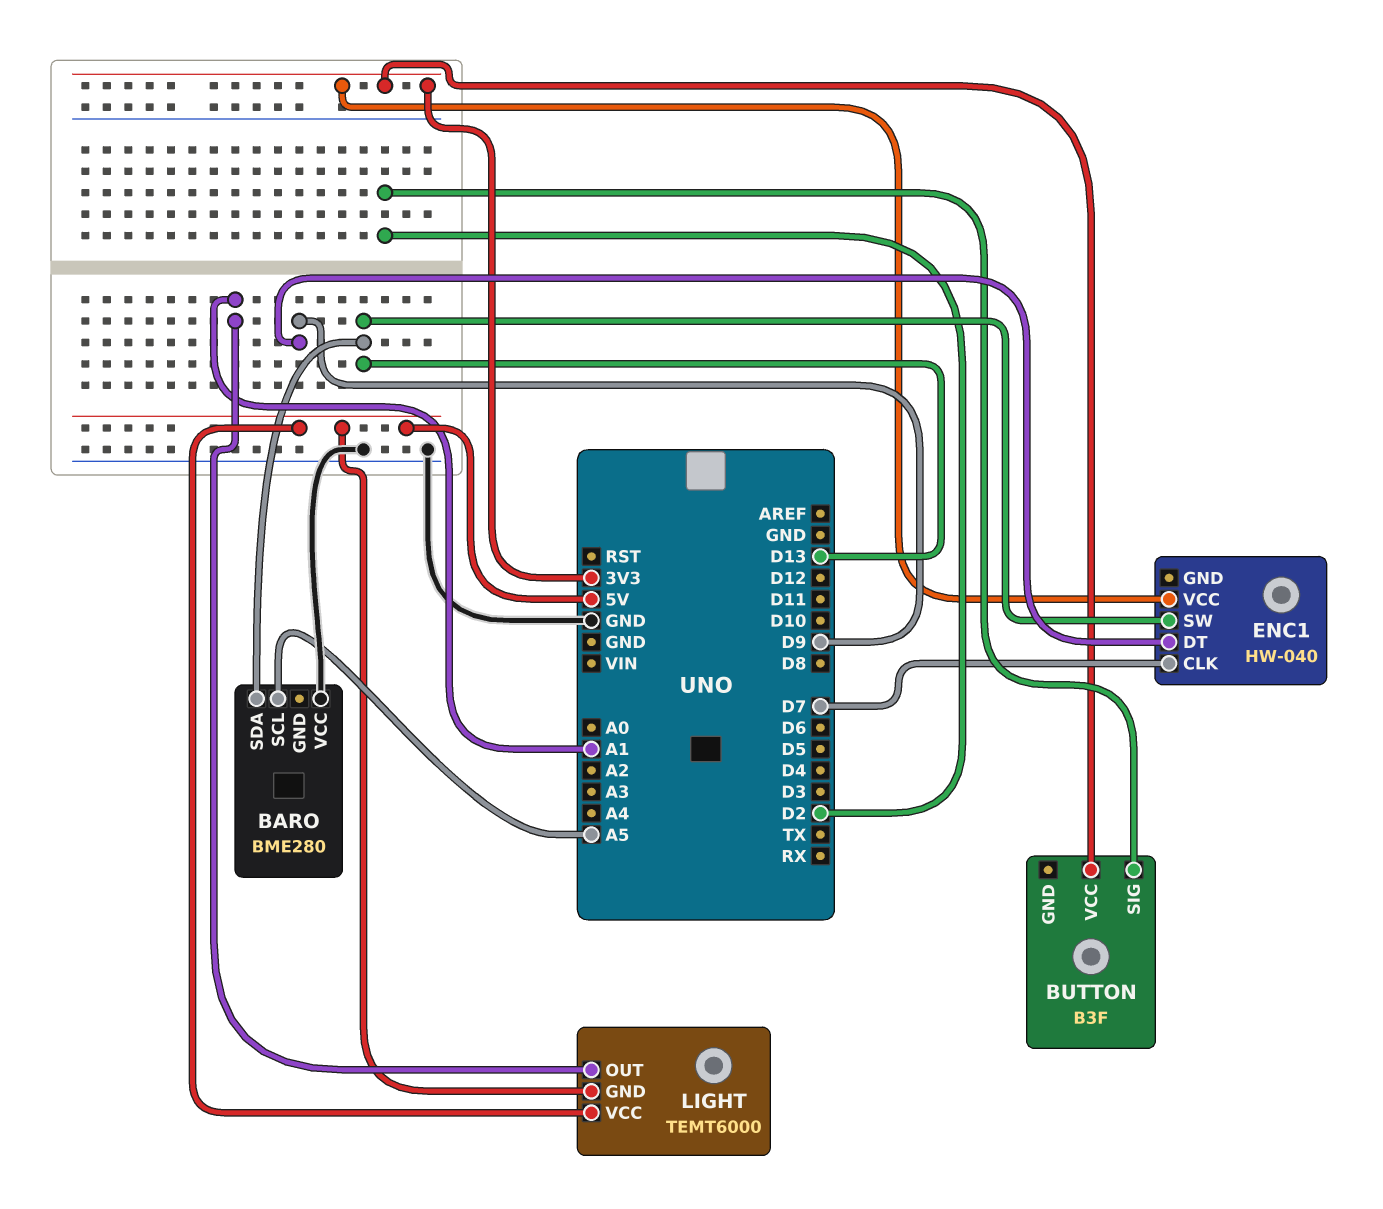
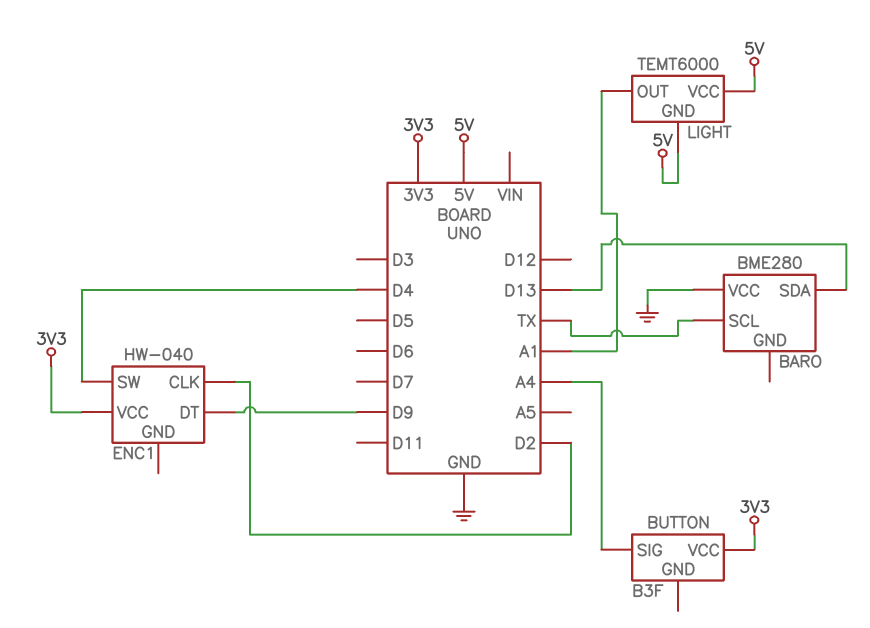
BARO pin SCL: A5 -> TX
BUTTON pin SIG: D2 -> A4
ENC1 pin CLK: D7 -> D2
ENC1 pin SW: D13 -> D4

